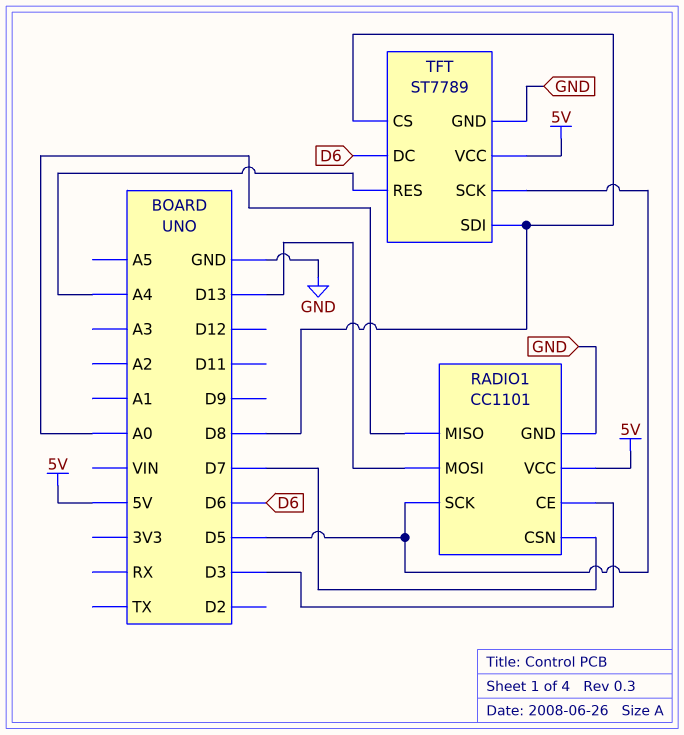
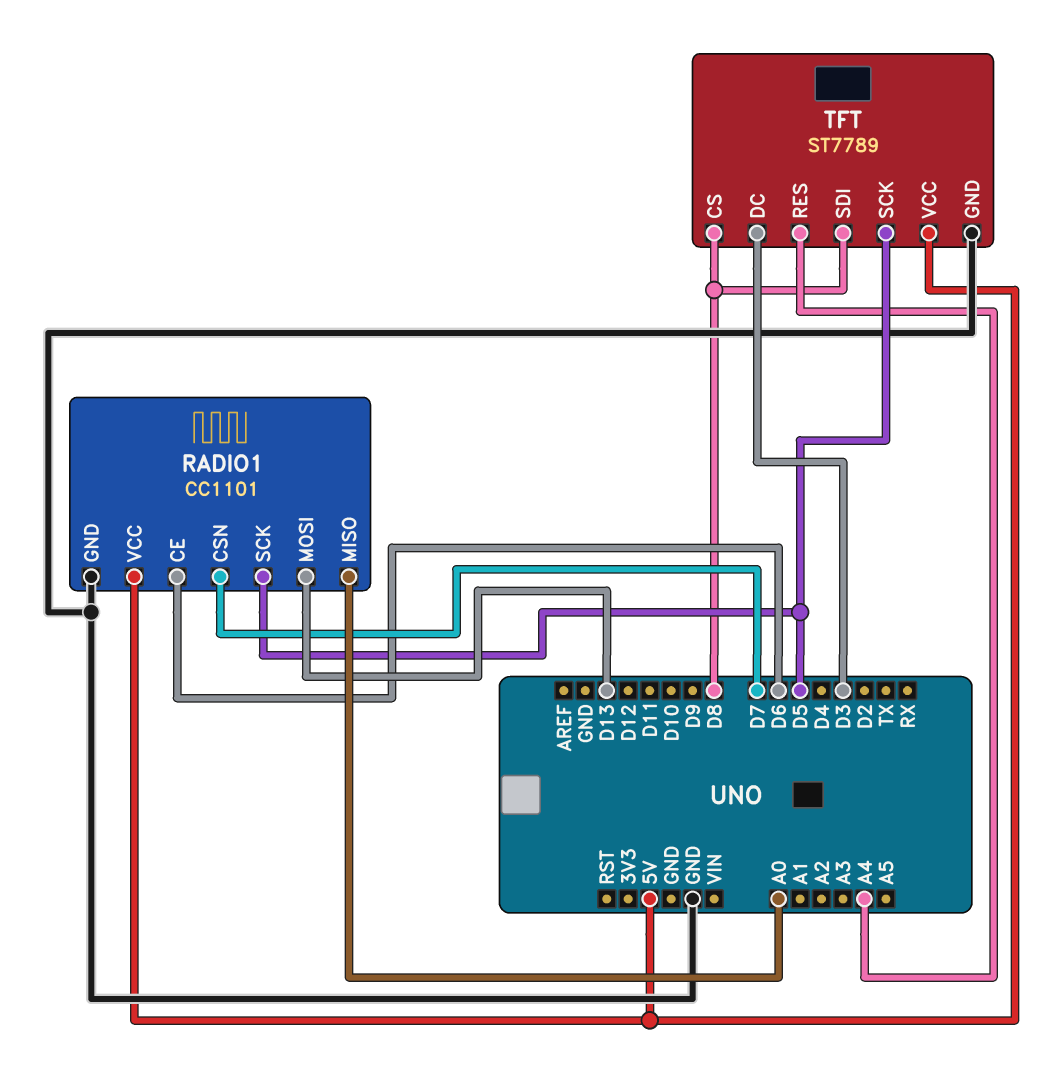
RADIO1 pin CE: D3 -> D6
TFT pin DC: D6 -> D3

